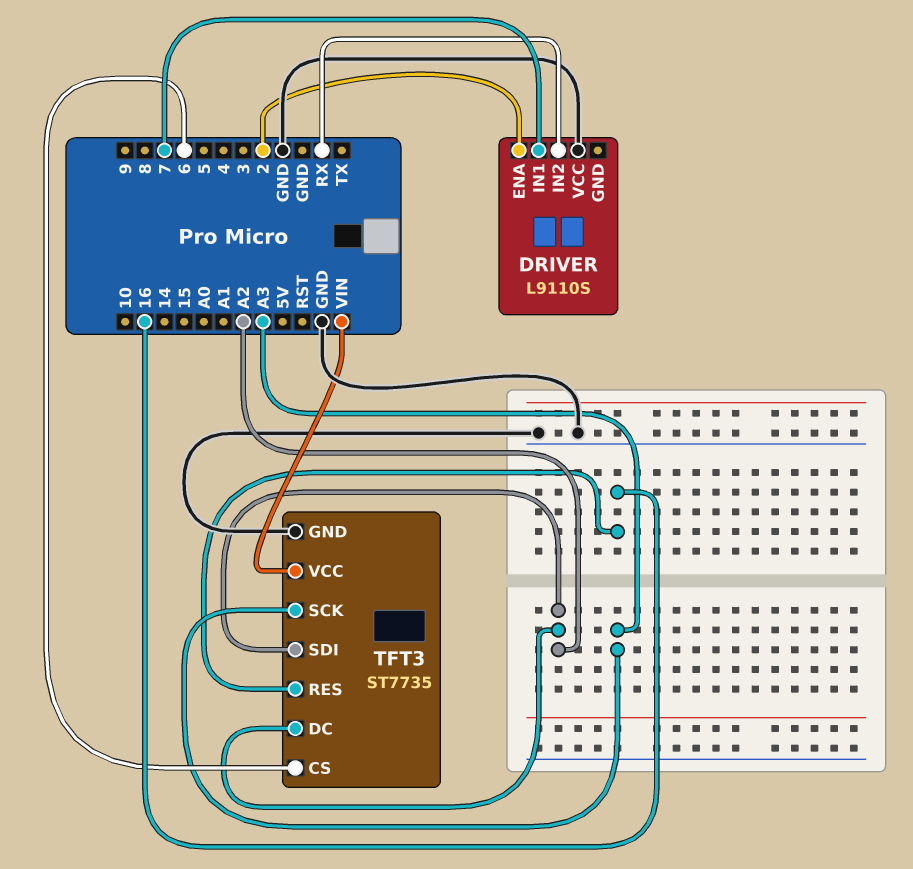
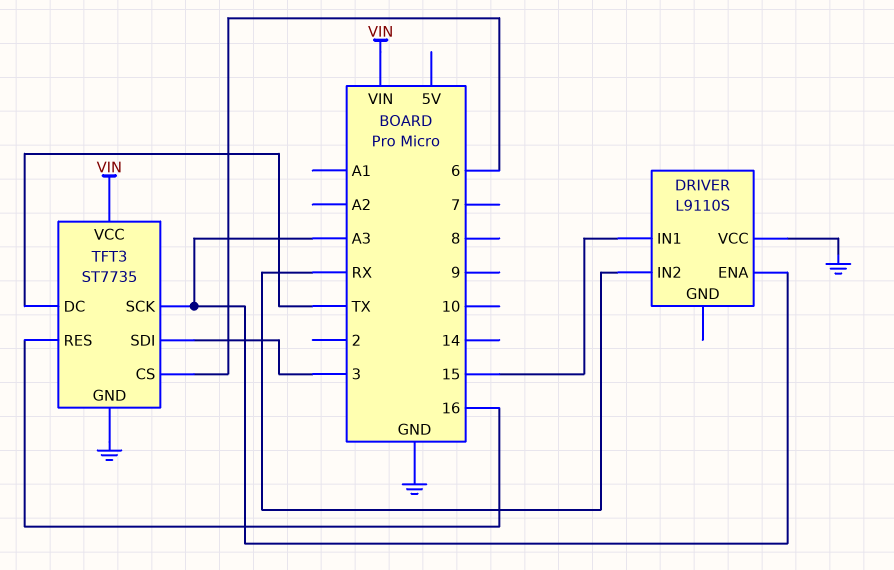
DRIVER pin ENA: 2 -> A3
DRIVER pin IN1: 7 -> 15
TFT3 pin DC: A2 -> TX
TFT3 pin SDI: A2 -> 3

